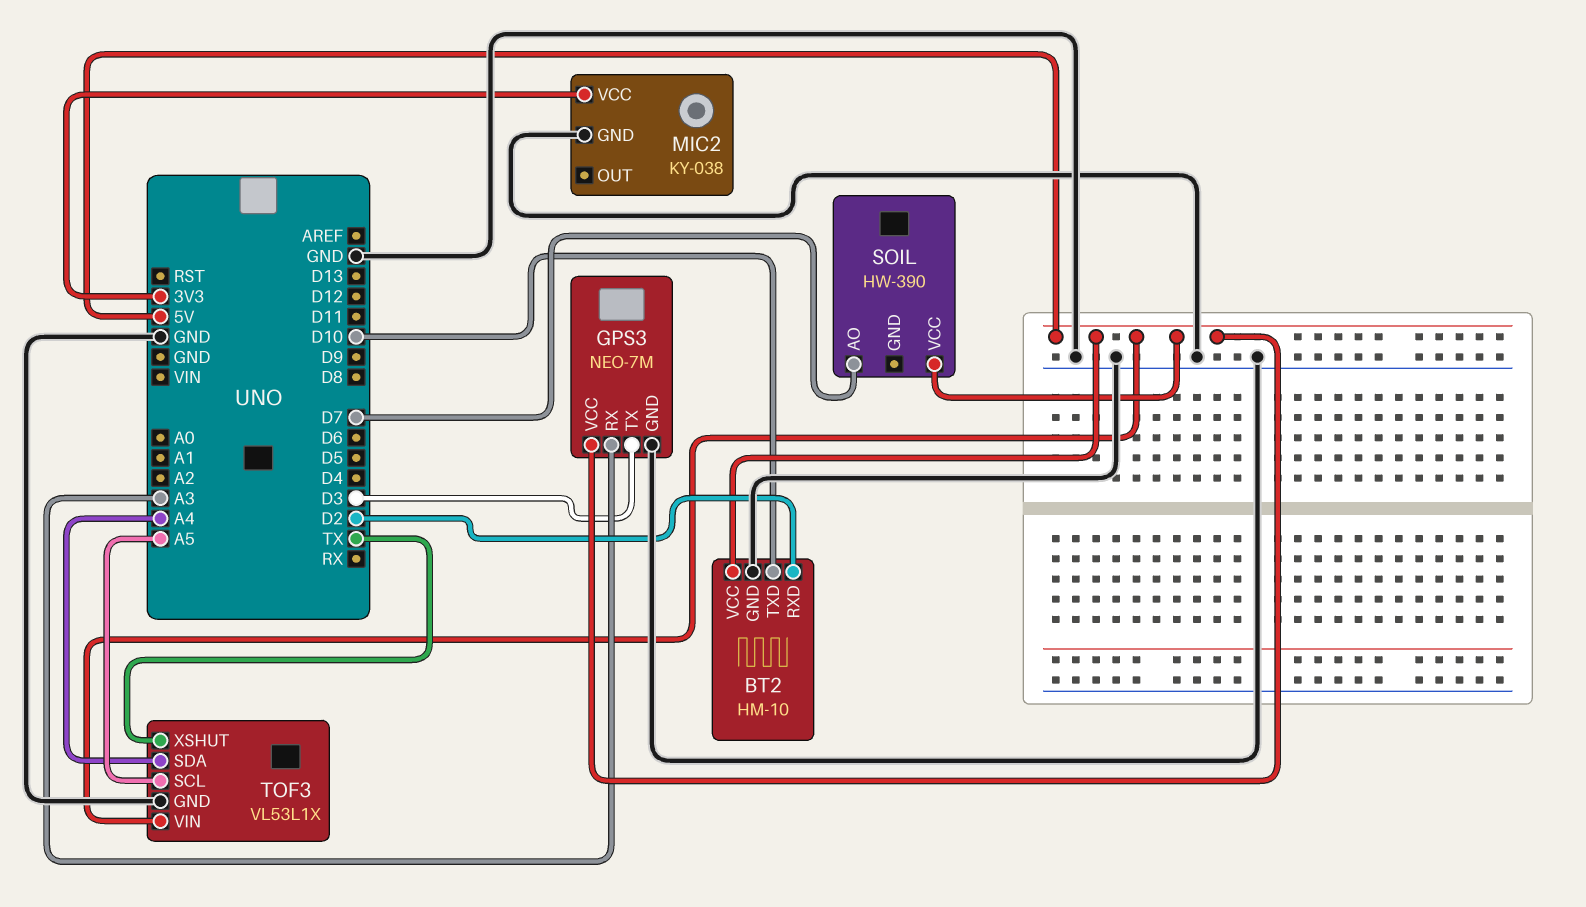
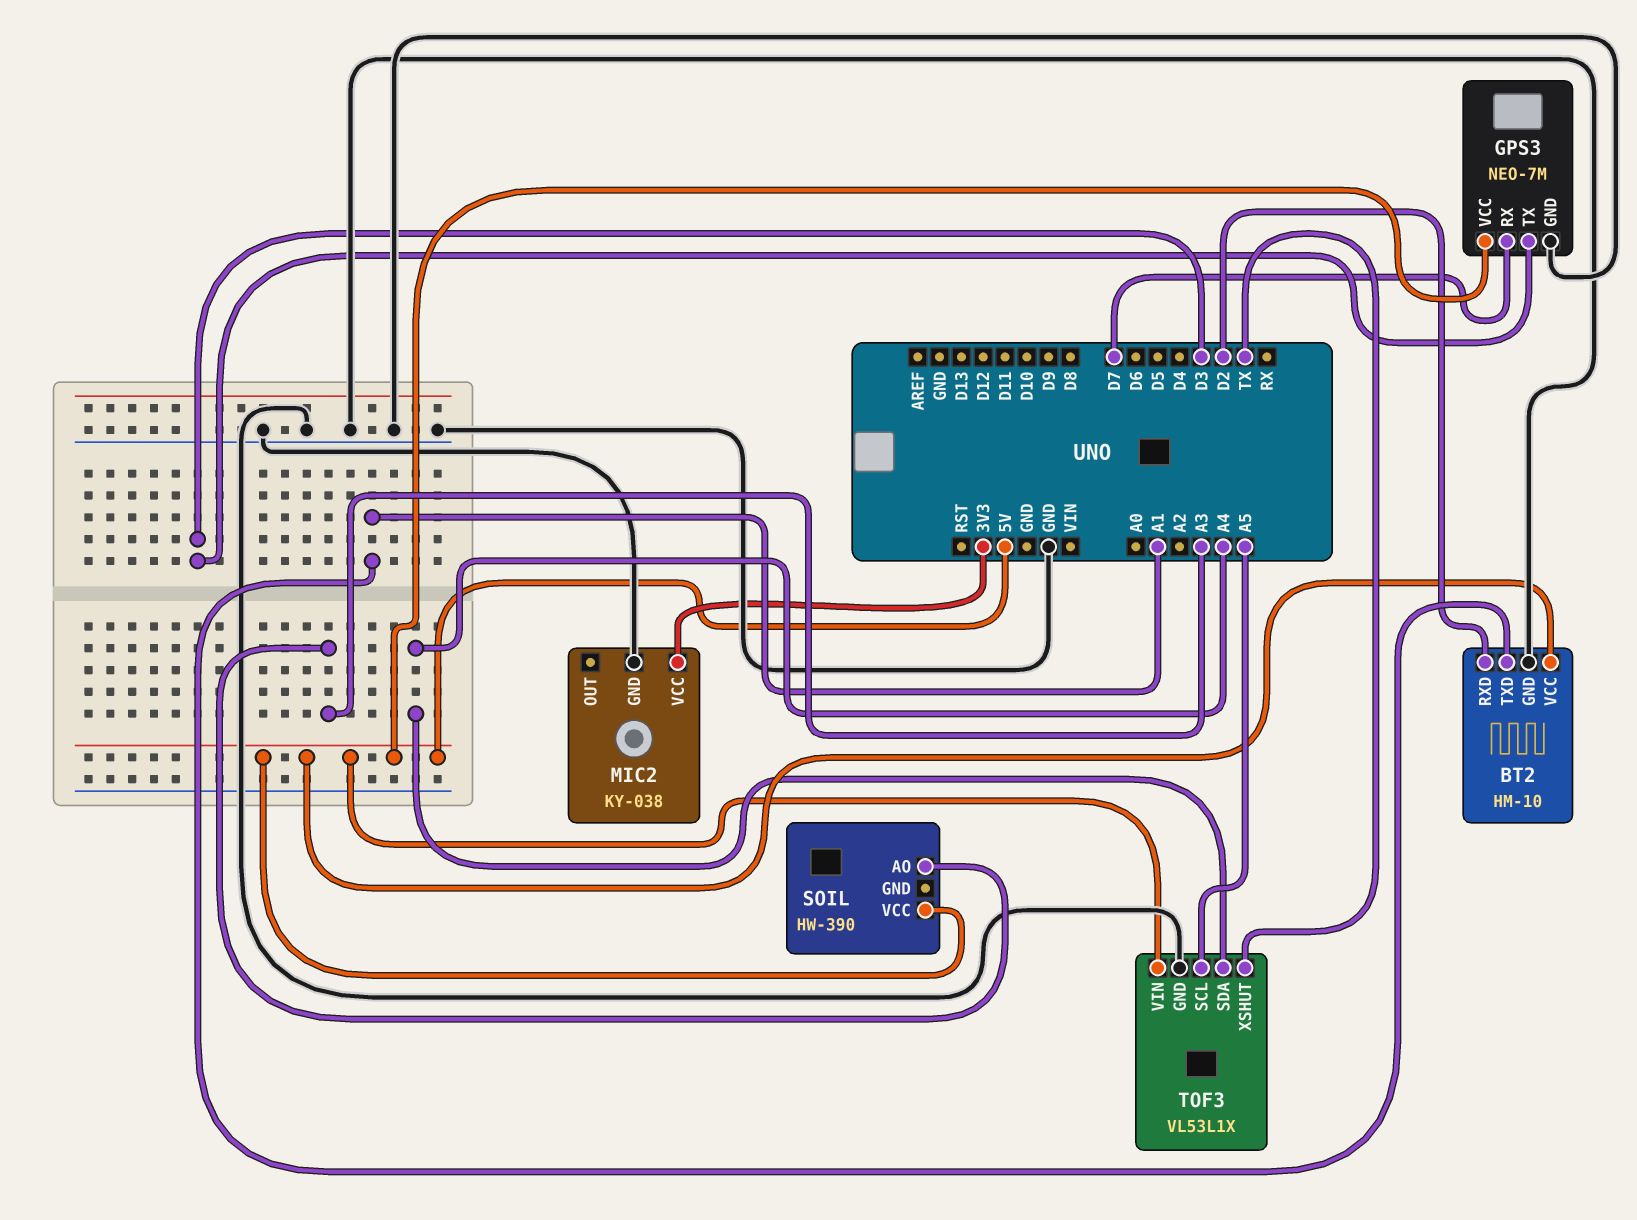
BT2 pin TXD: D10 -> A1
GPS3 pin RX: A3 -> D7
SOIL pin AO: D7 -> A3

